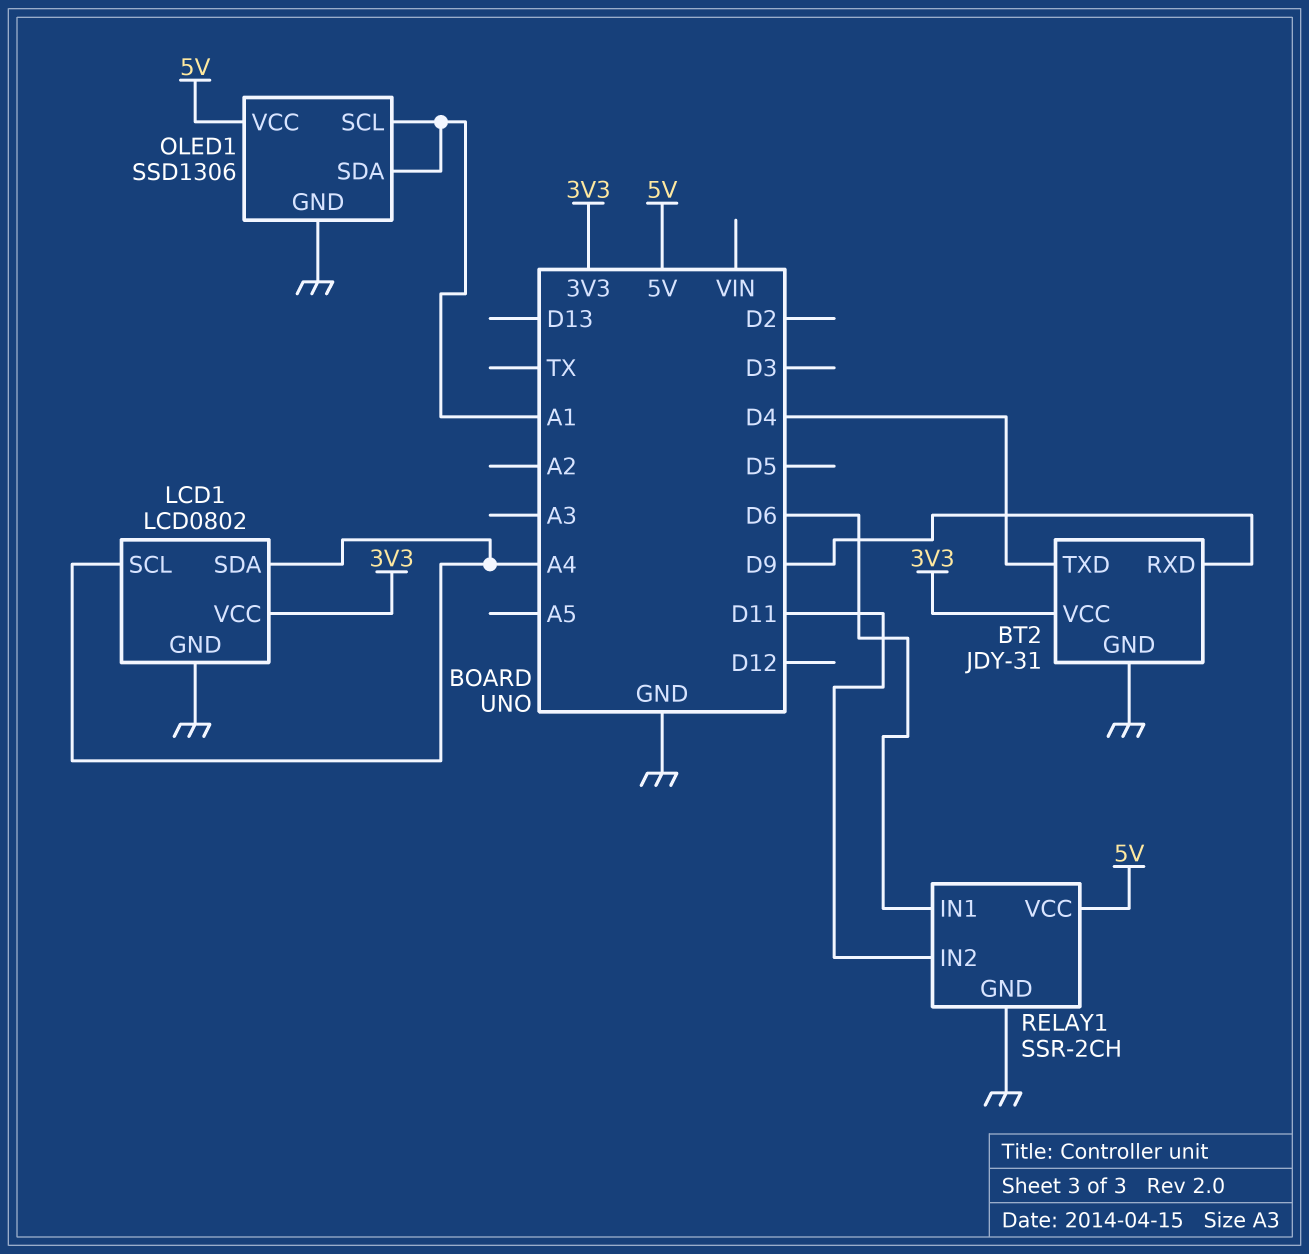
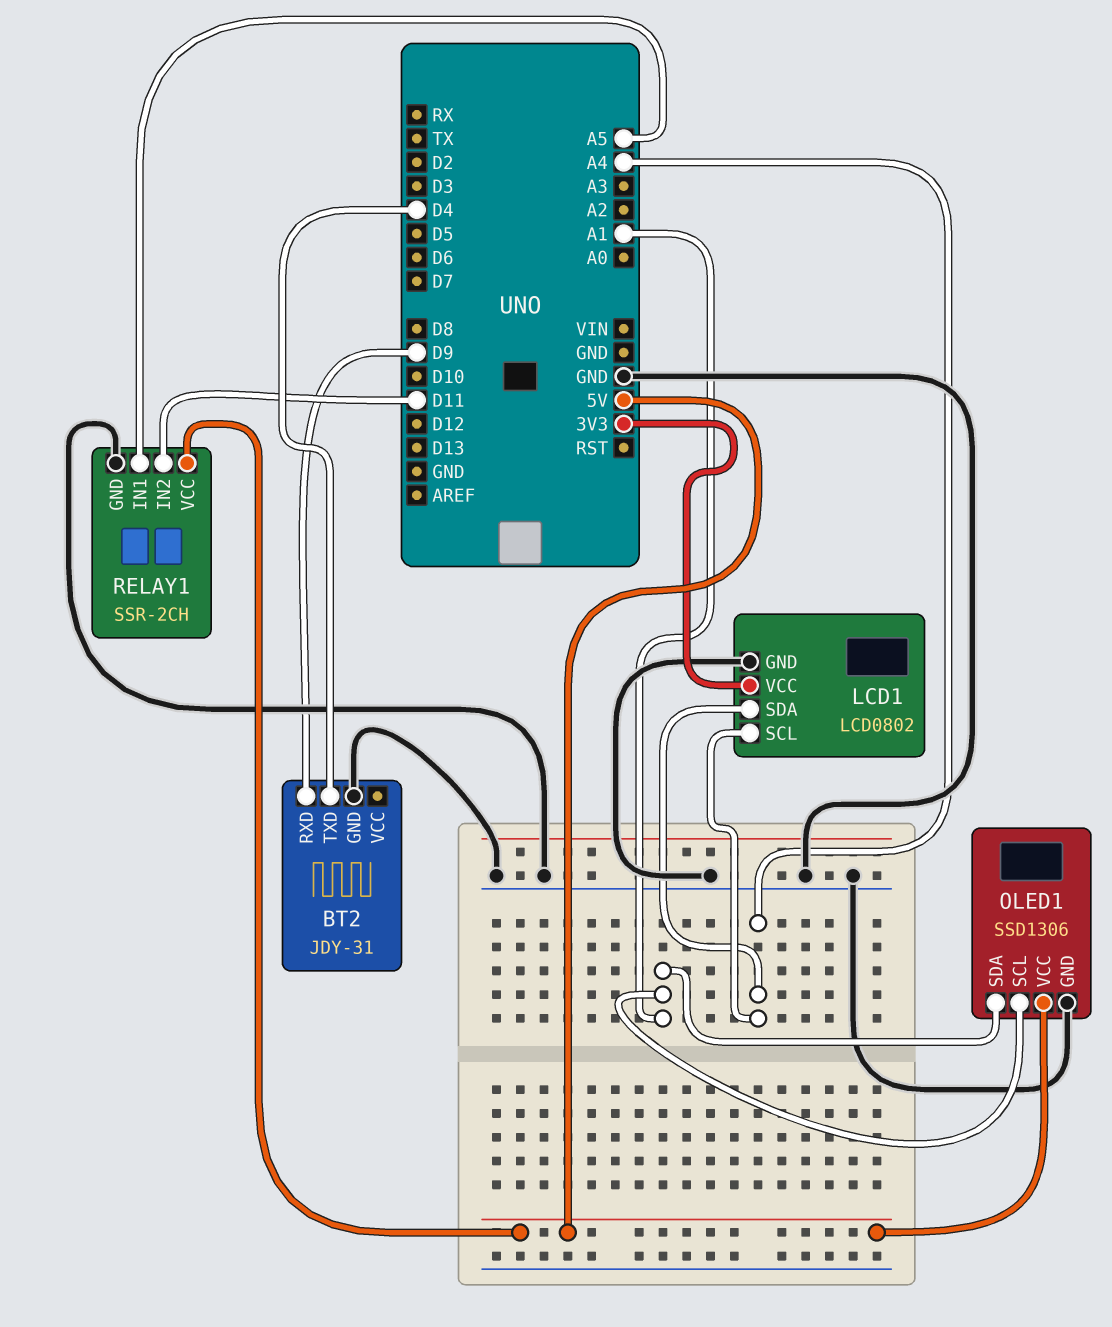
BT2 pin VCC: 3V3 -> none
RELAY1 pin IN1: D6 -> A5

